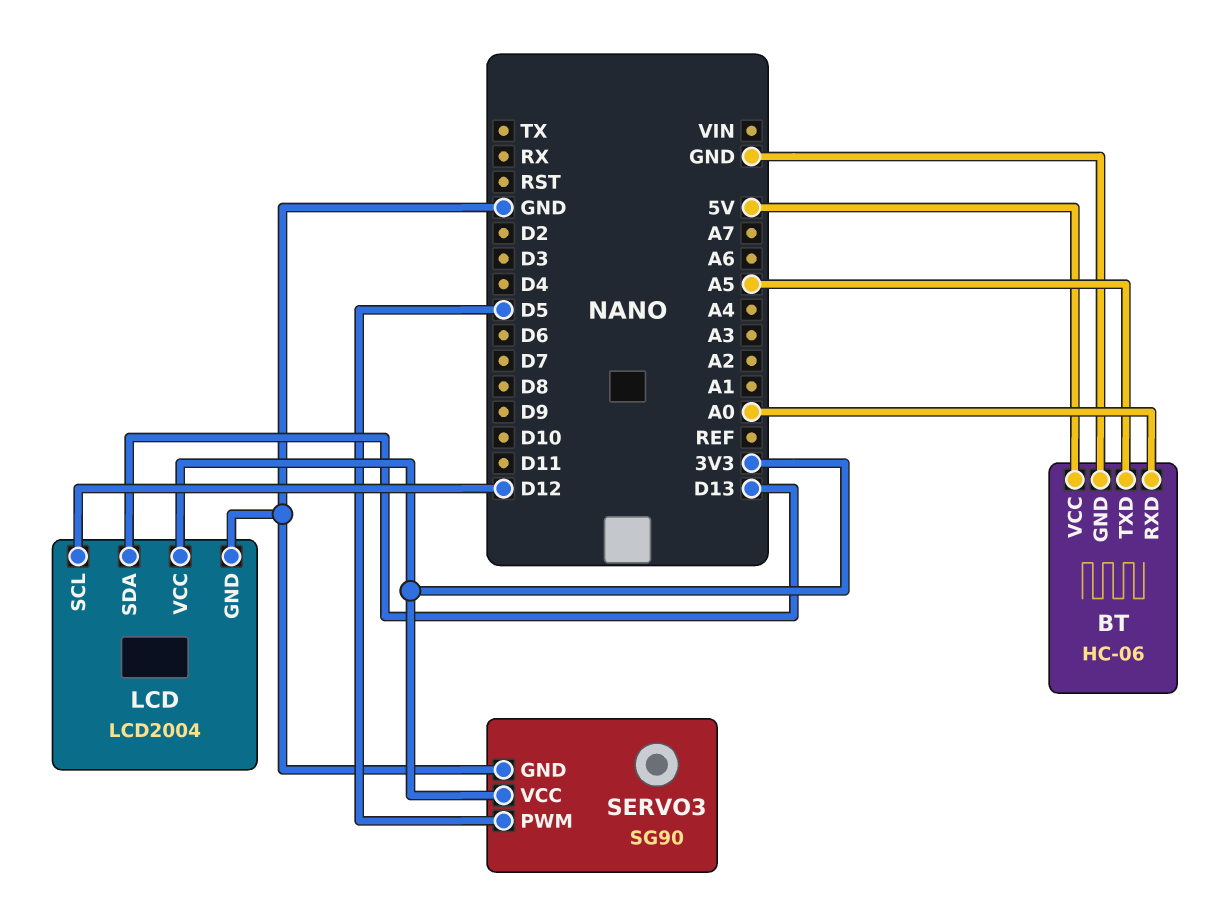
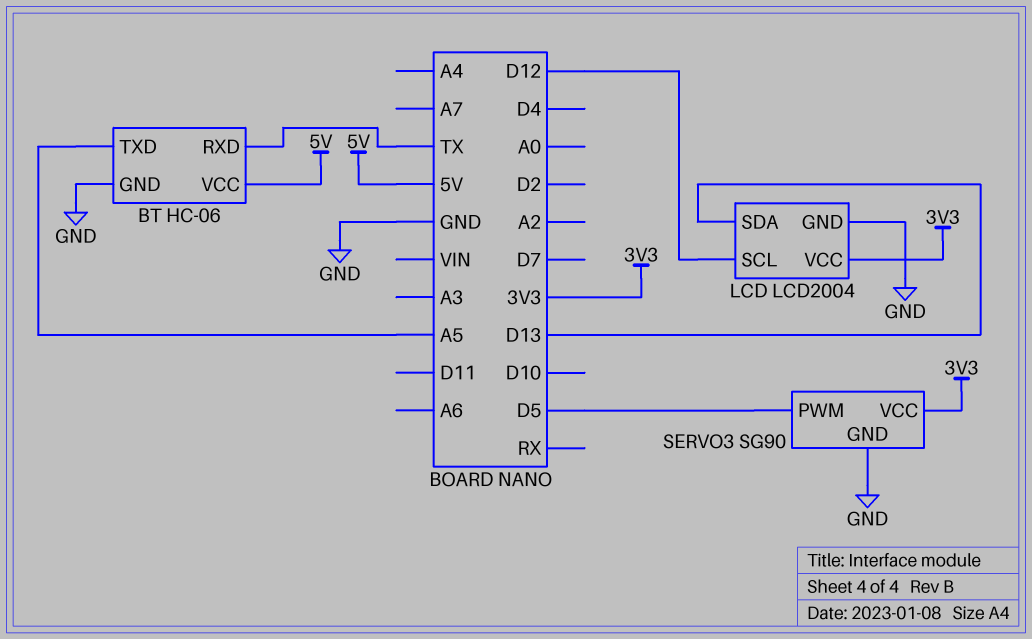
BT pin RXD: A0 -> TX

